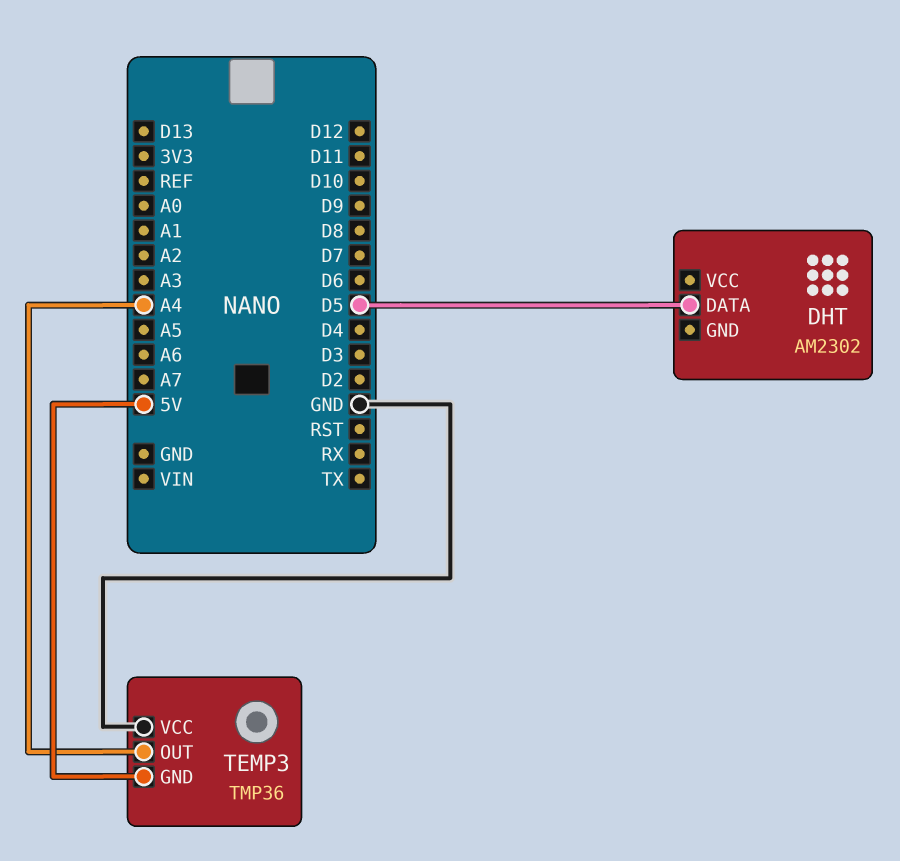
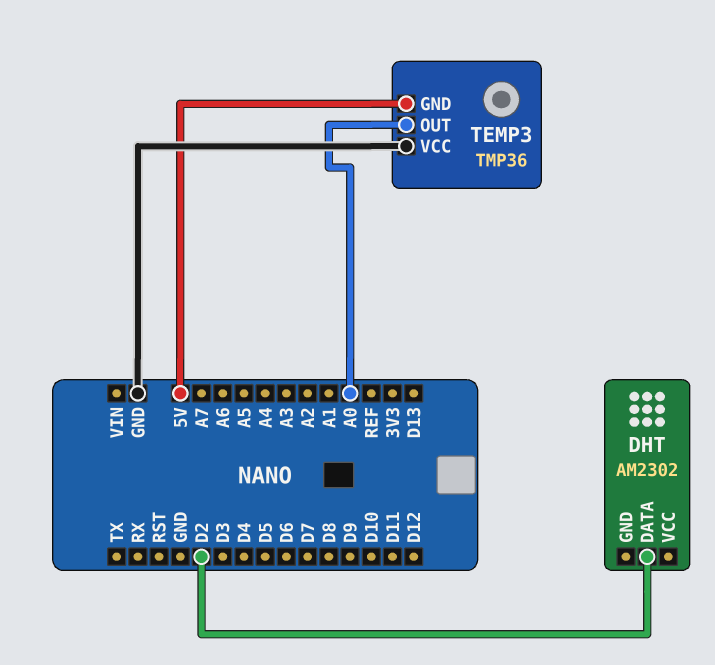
DHT pin DATA: D5 -> D2
TEMP3 pin OUT: A4 -> A0

